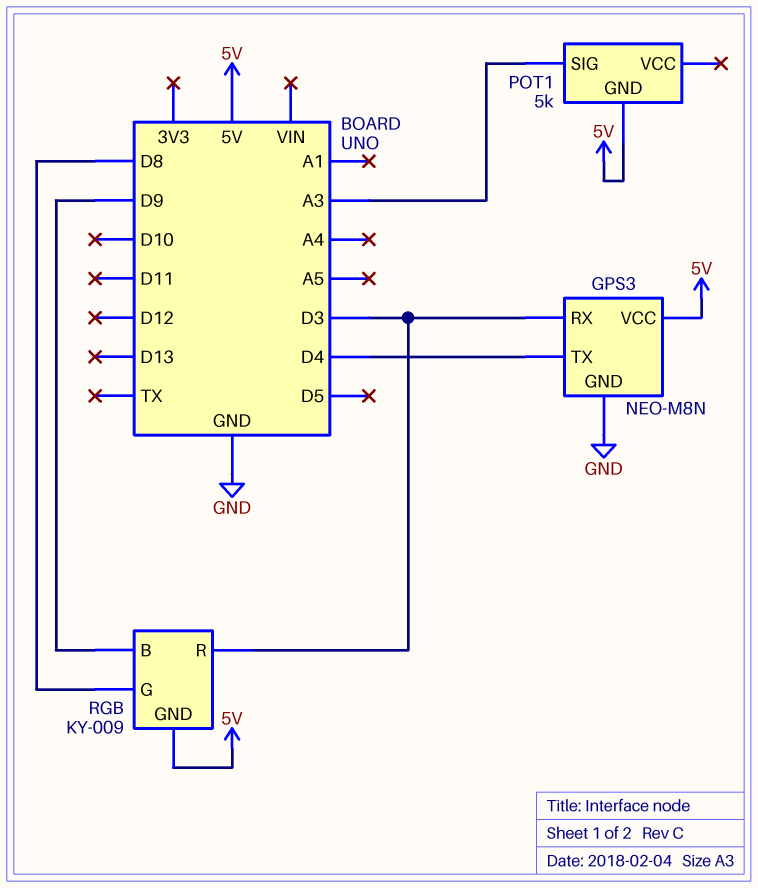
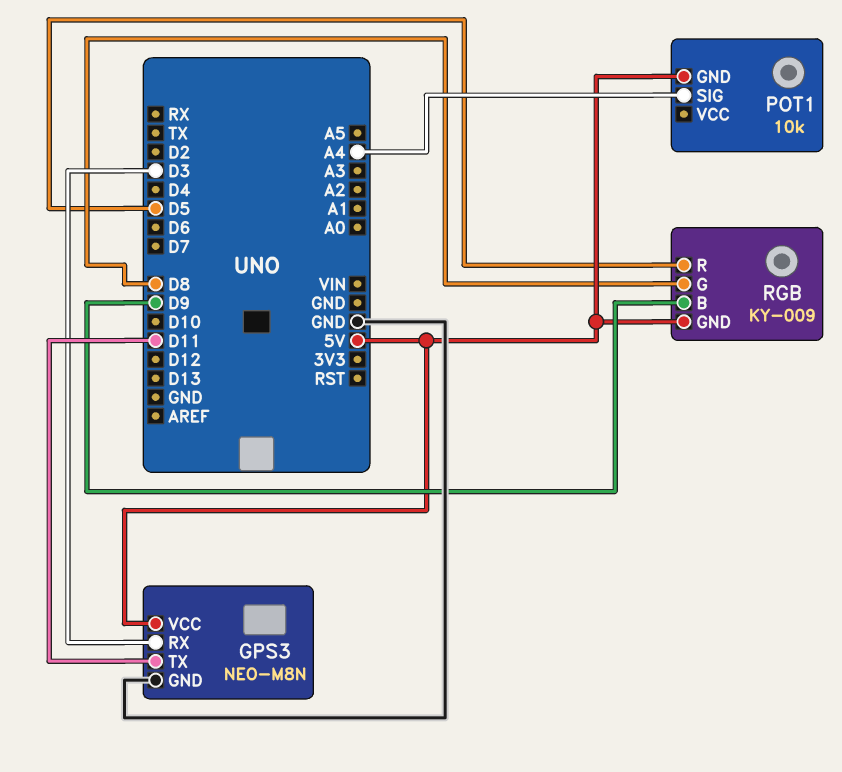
GPS3 pin TX: D4 -> D11
POT1: 5k -> 10k
POT1 pin SIG: A3 -> A4
RGB pin R: D3 -> D5

